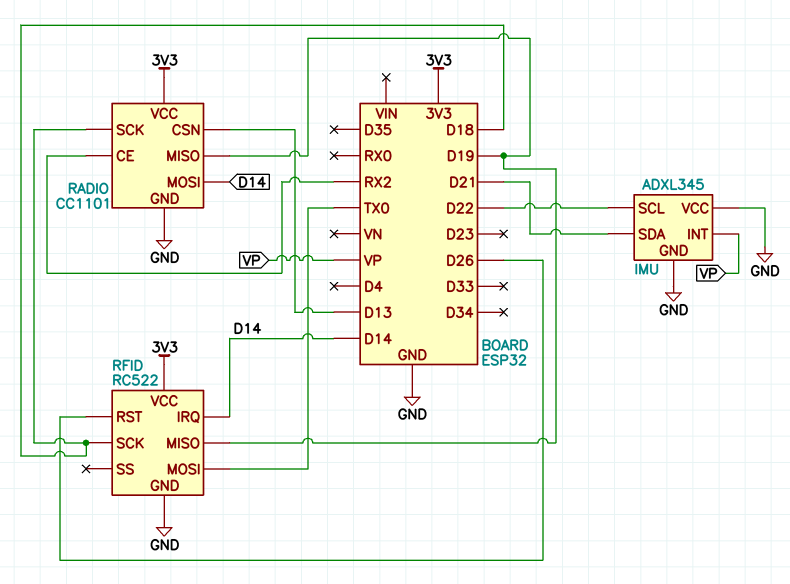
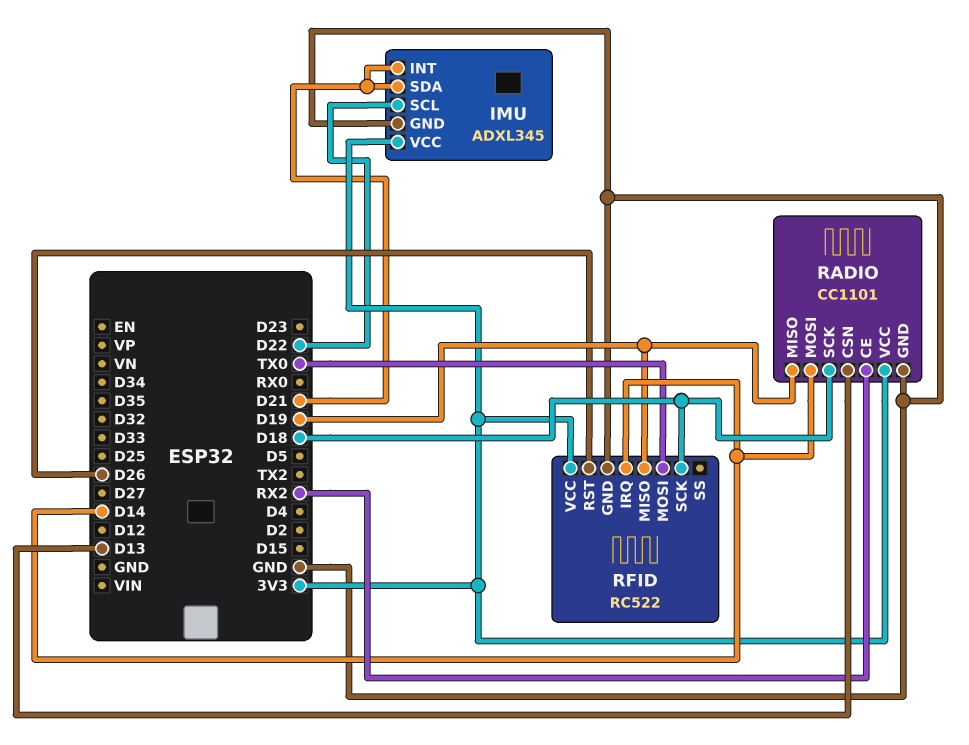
IMU pin INT: VP -> D21
IMU pin VCC: GND -> 3V3

